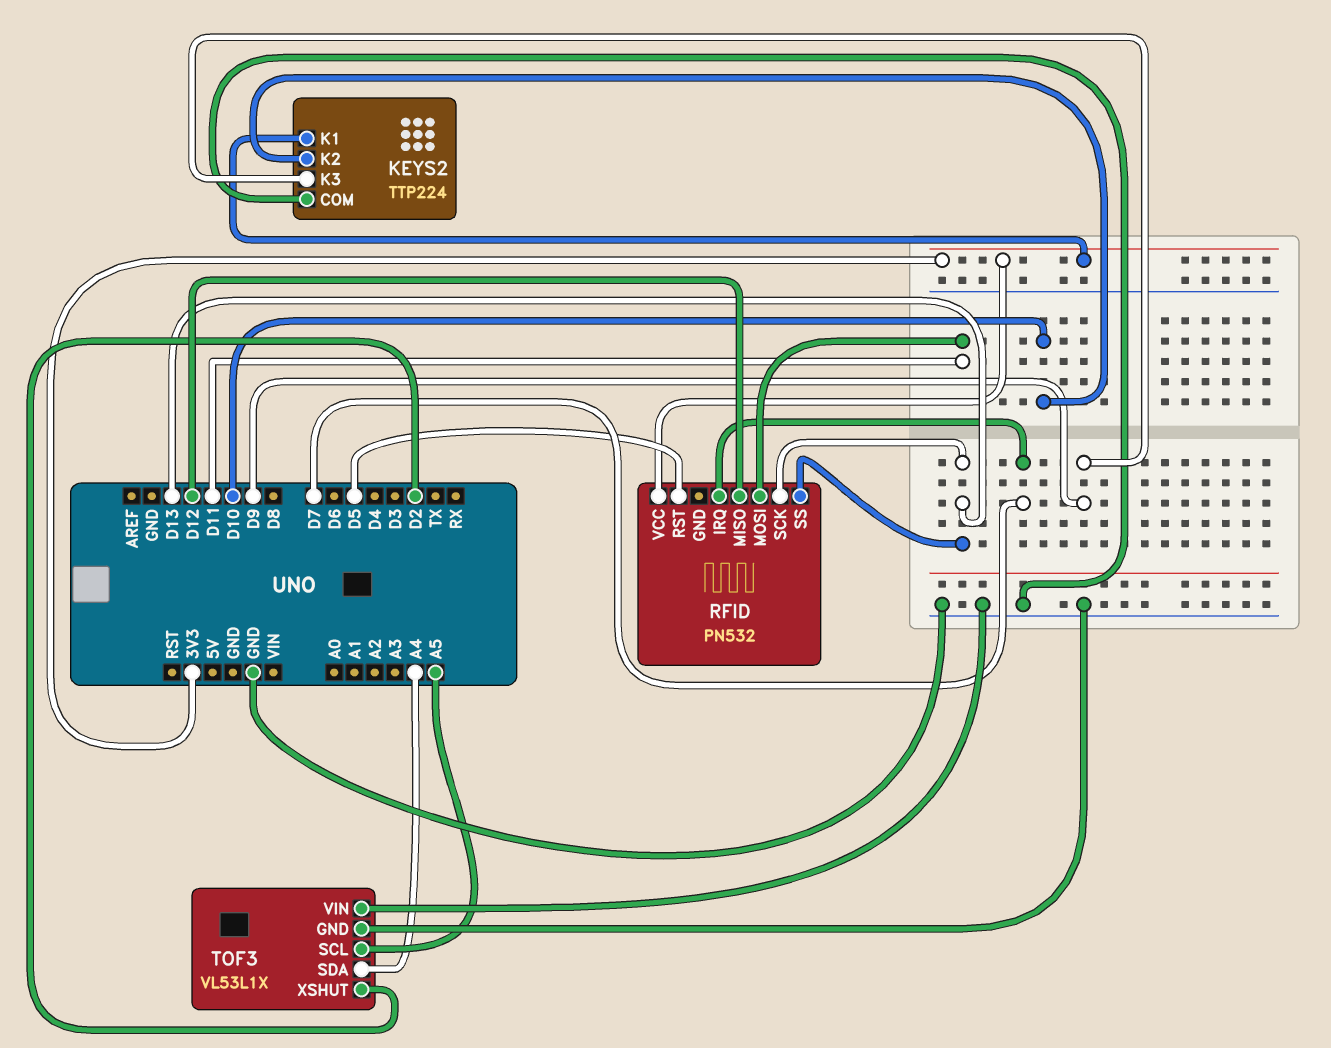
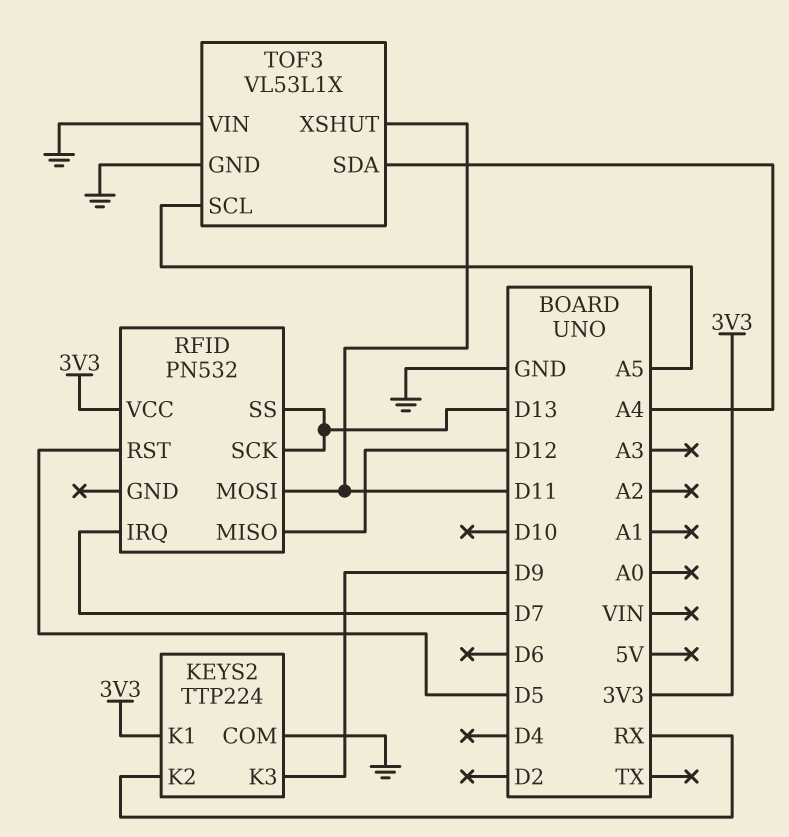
KEYS2 pin K2: D10 -> RX
TOF3 pin XSHUT: D2 -> D11

